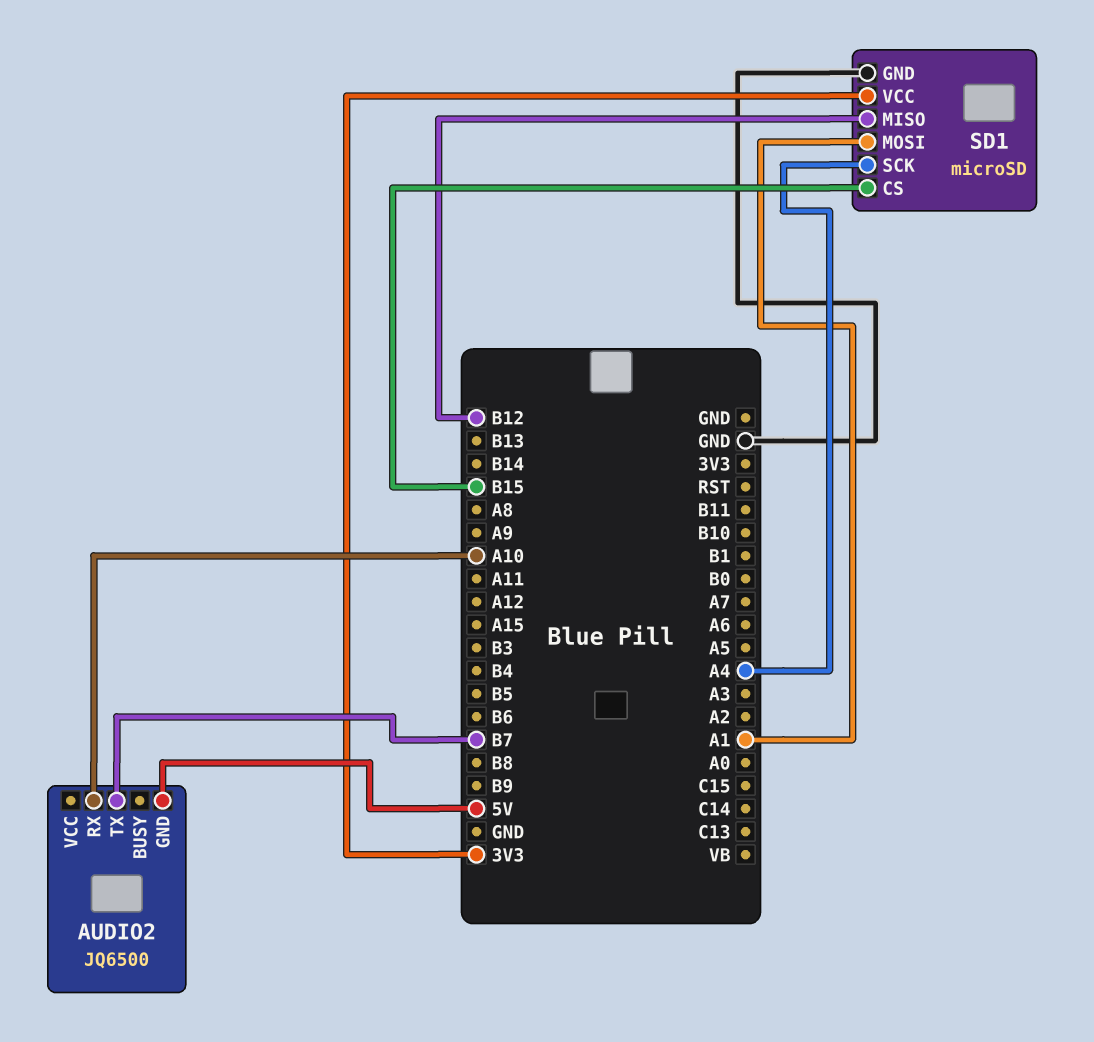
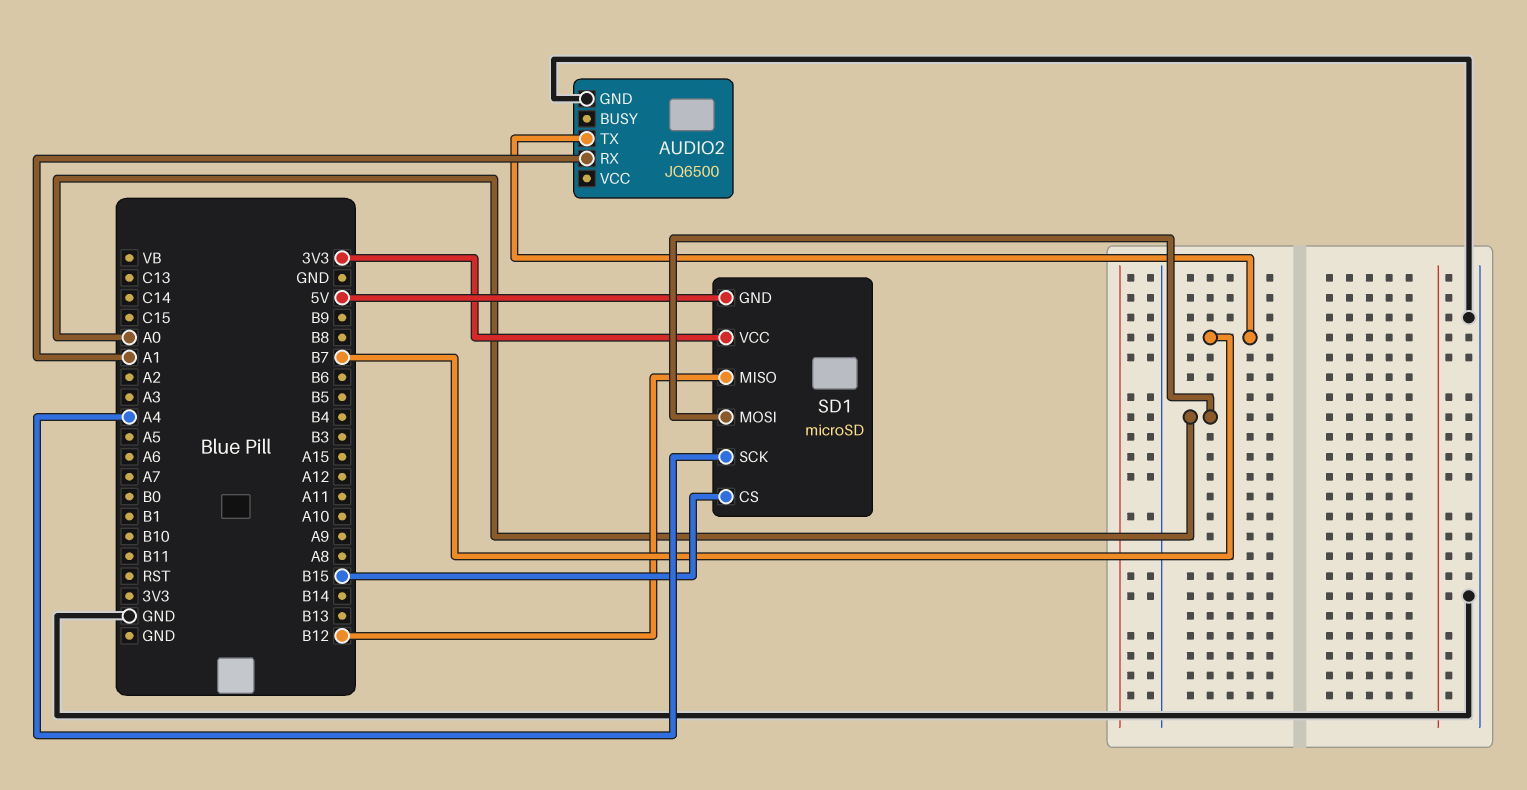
AUDIO2 pin GND: 5V -> GND
AUDIO2 pin RX: A10 -> A1
SD1 pin GND: GND -> 5V
SD1 pin MOSI: A1 -> A0

